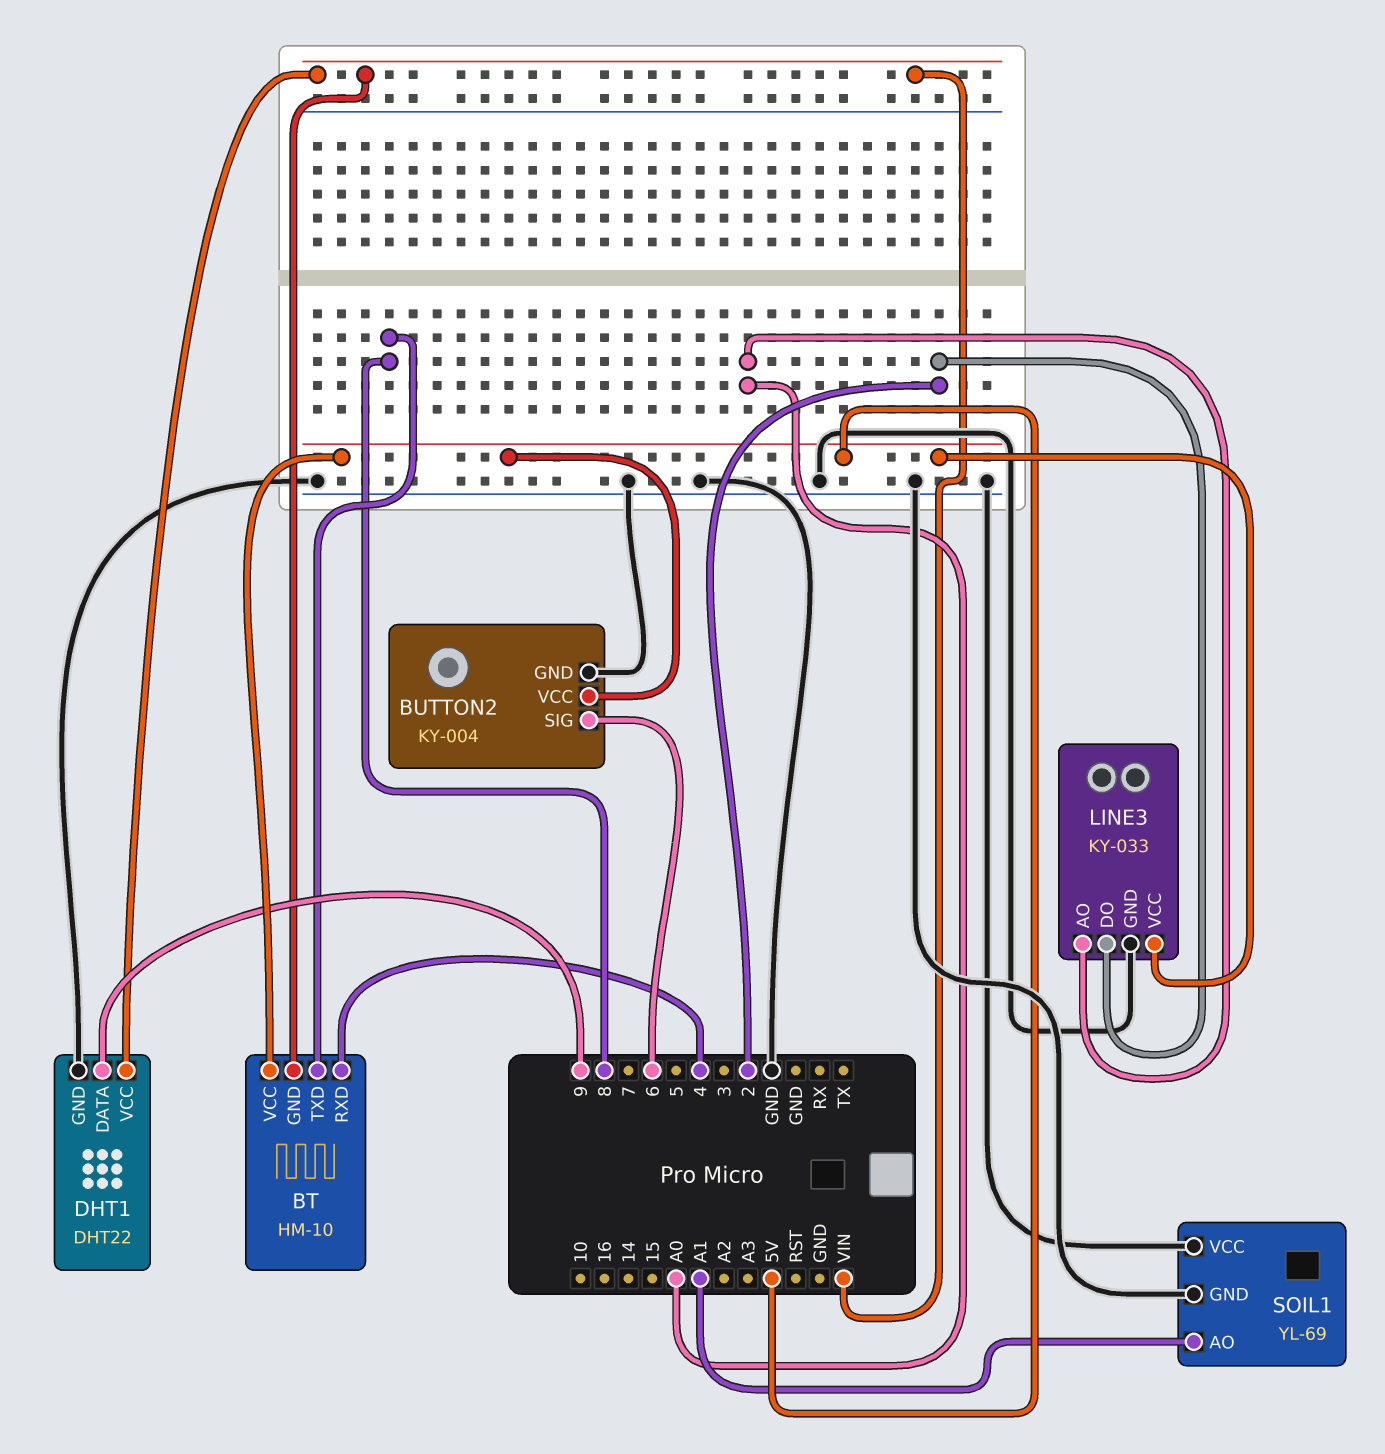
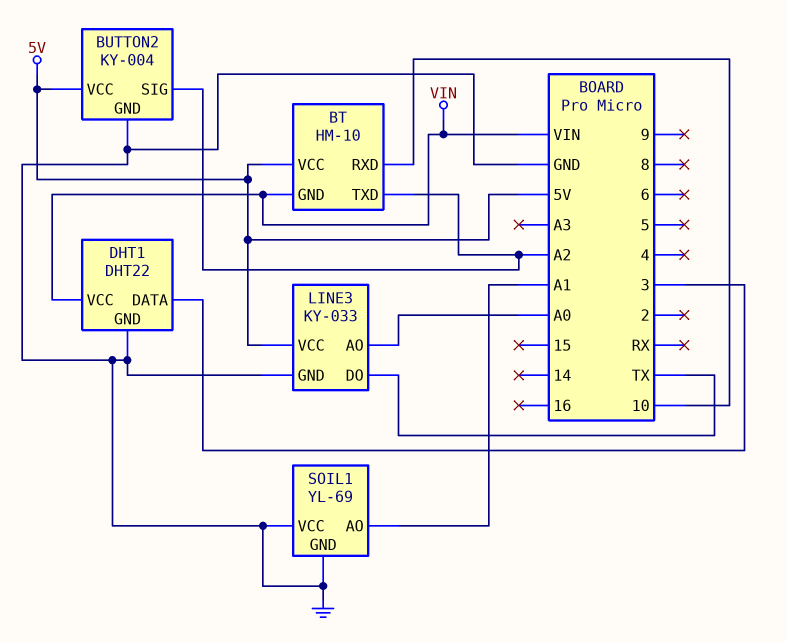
BT pin RXD: 4 -> 10
BT pin TXD: 8 -> A2
BUTTON2 pin SIG: 6 -> A2
DHT1 pin DATA: 9 -> 3
LINE3 pin DO: 2 -> TX

